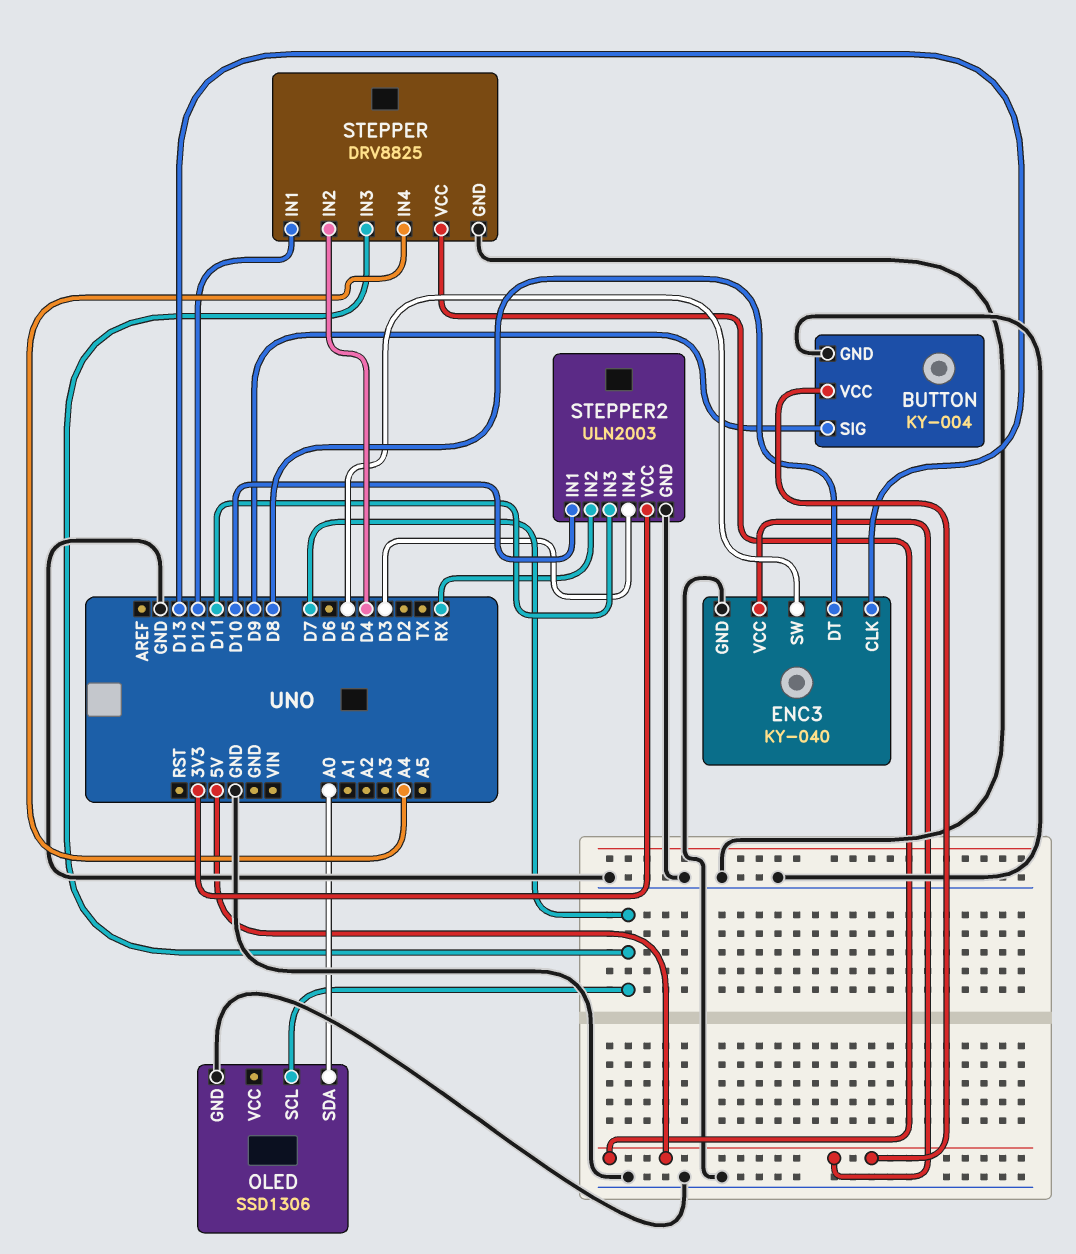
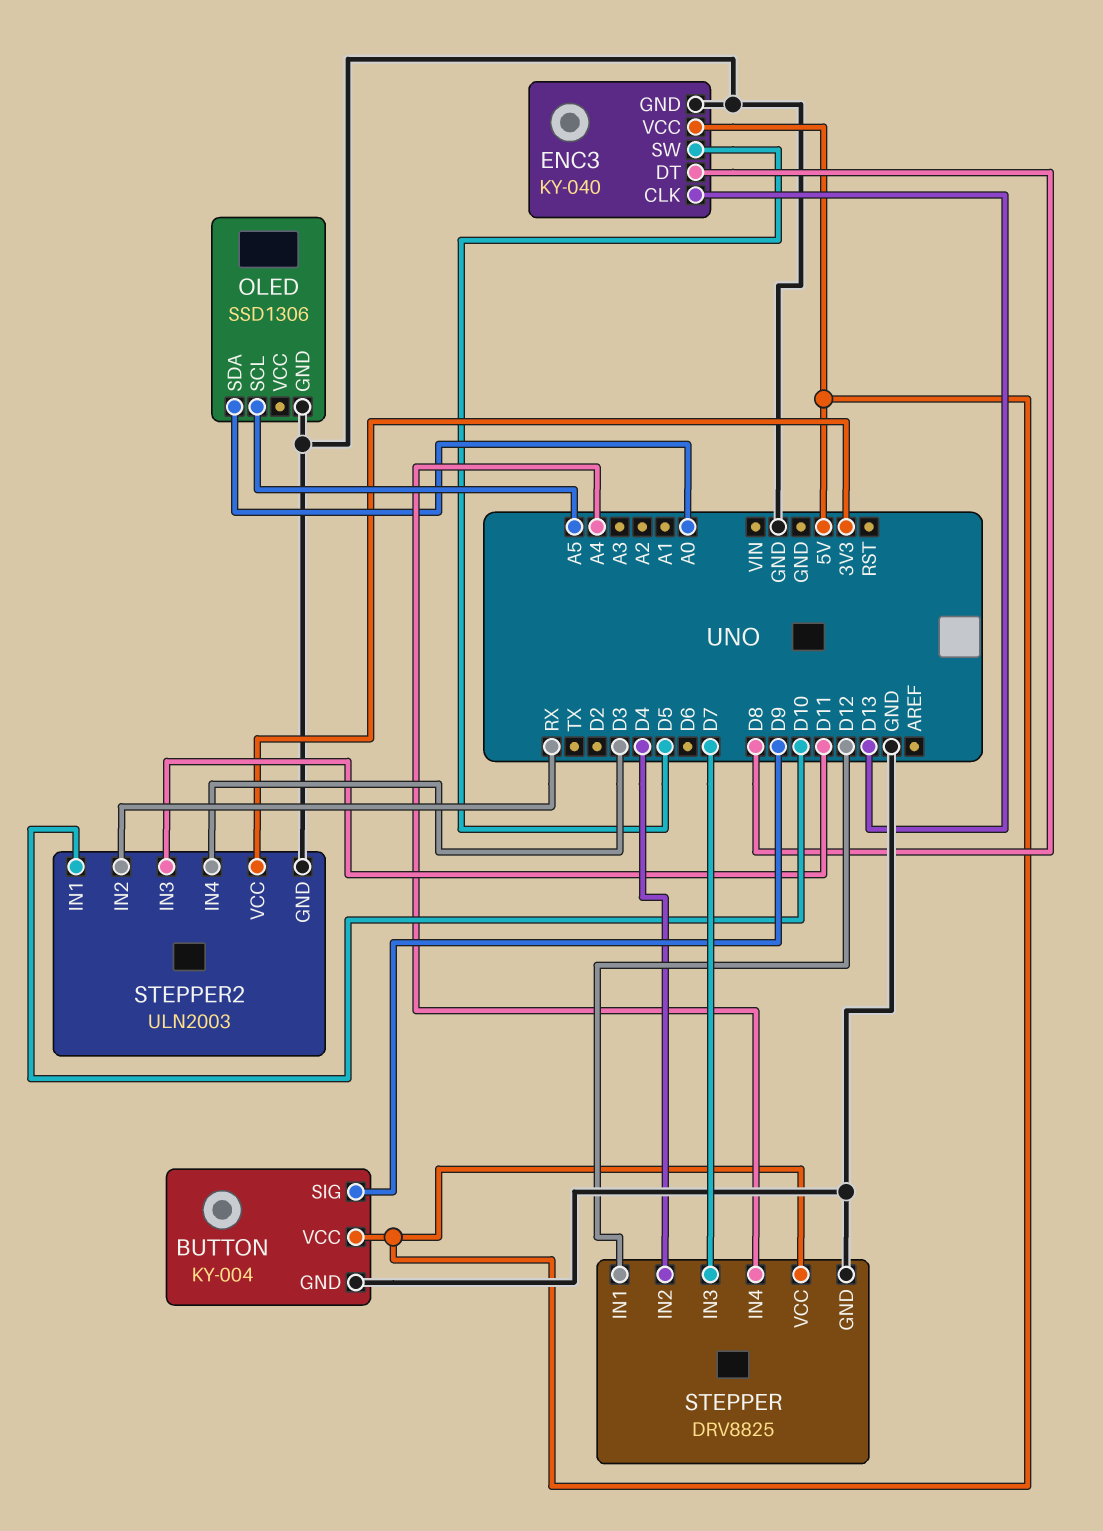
OLED pin SCL: D7 -> A5

